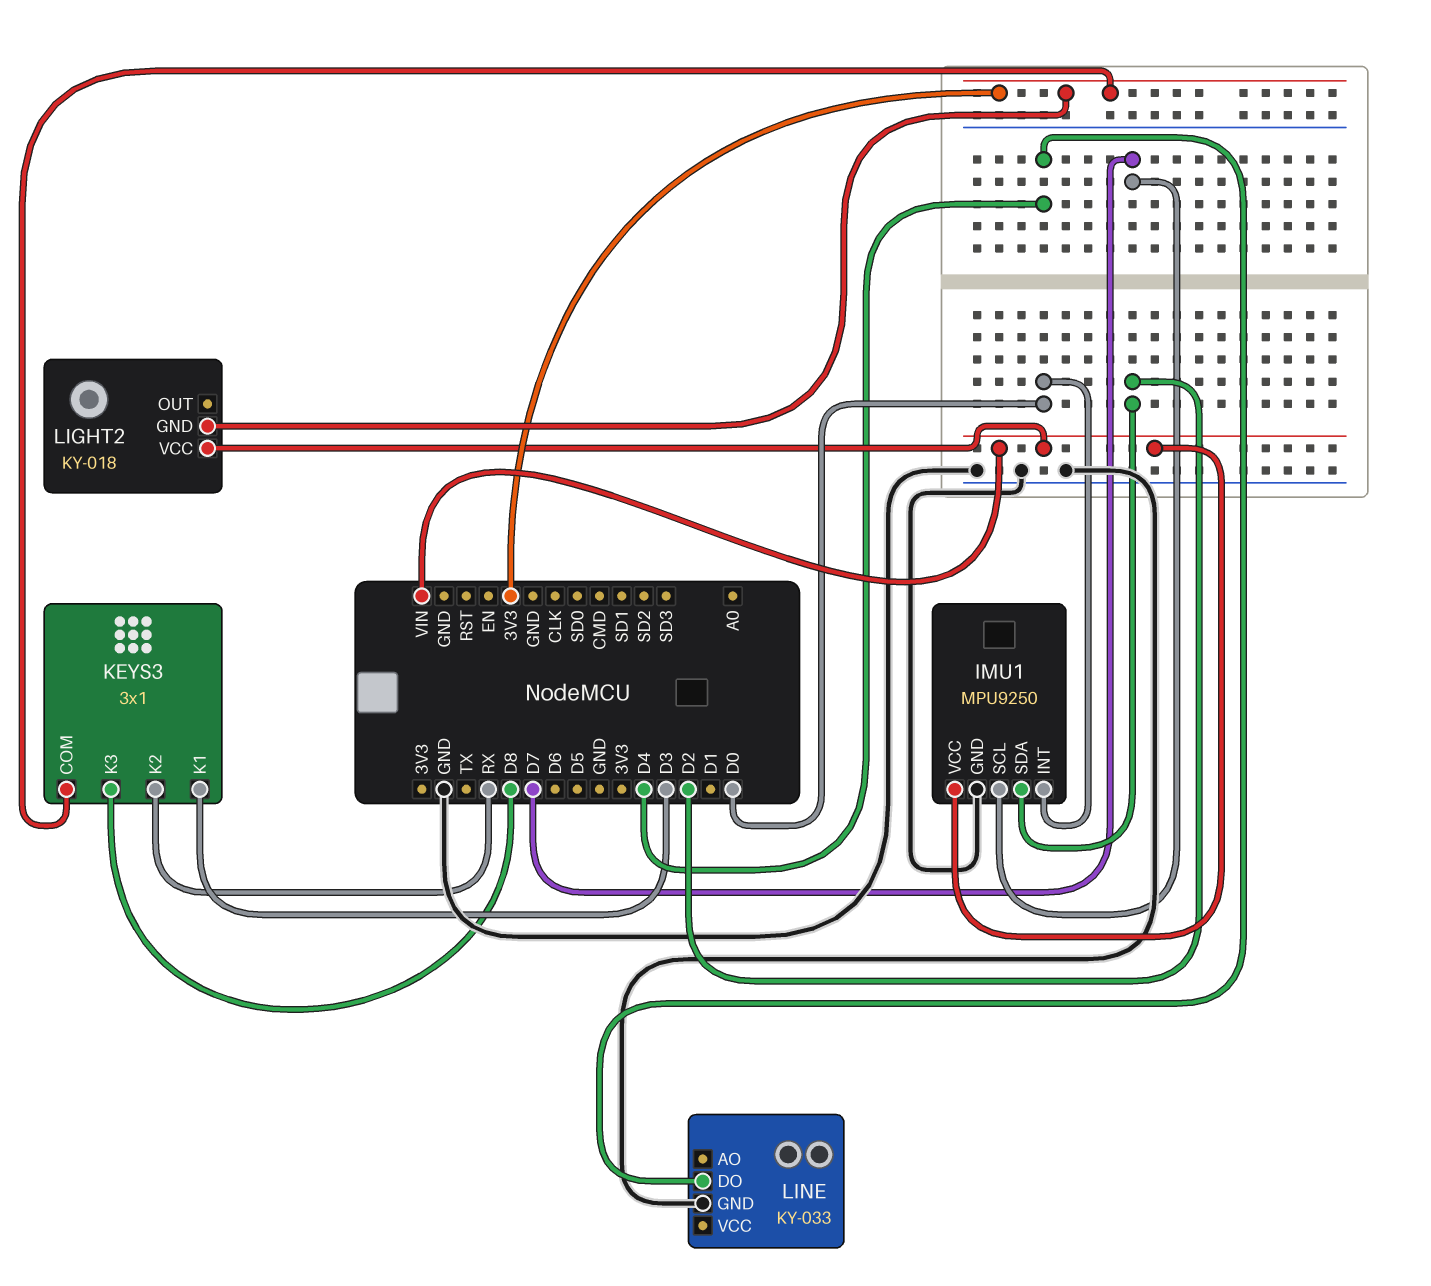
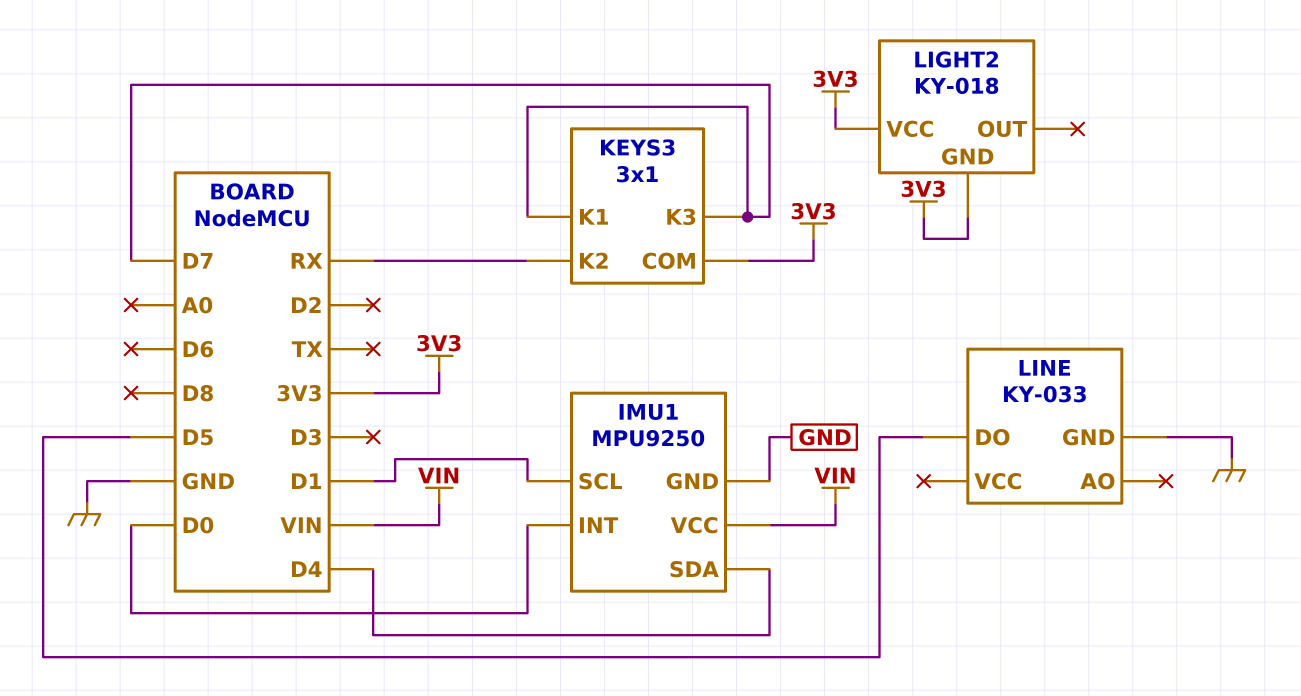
IMU1 pin SCL: D7 -> D1
IMU1 pin SDA: D2 -> D4
KEYS3 pin K1: D3 -> D7
KEYS3 pin K3: D8 -> D7
LIGHT2 pin VCC: VIN -> 3V3
LINE pin DO: D4 -> D5

